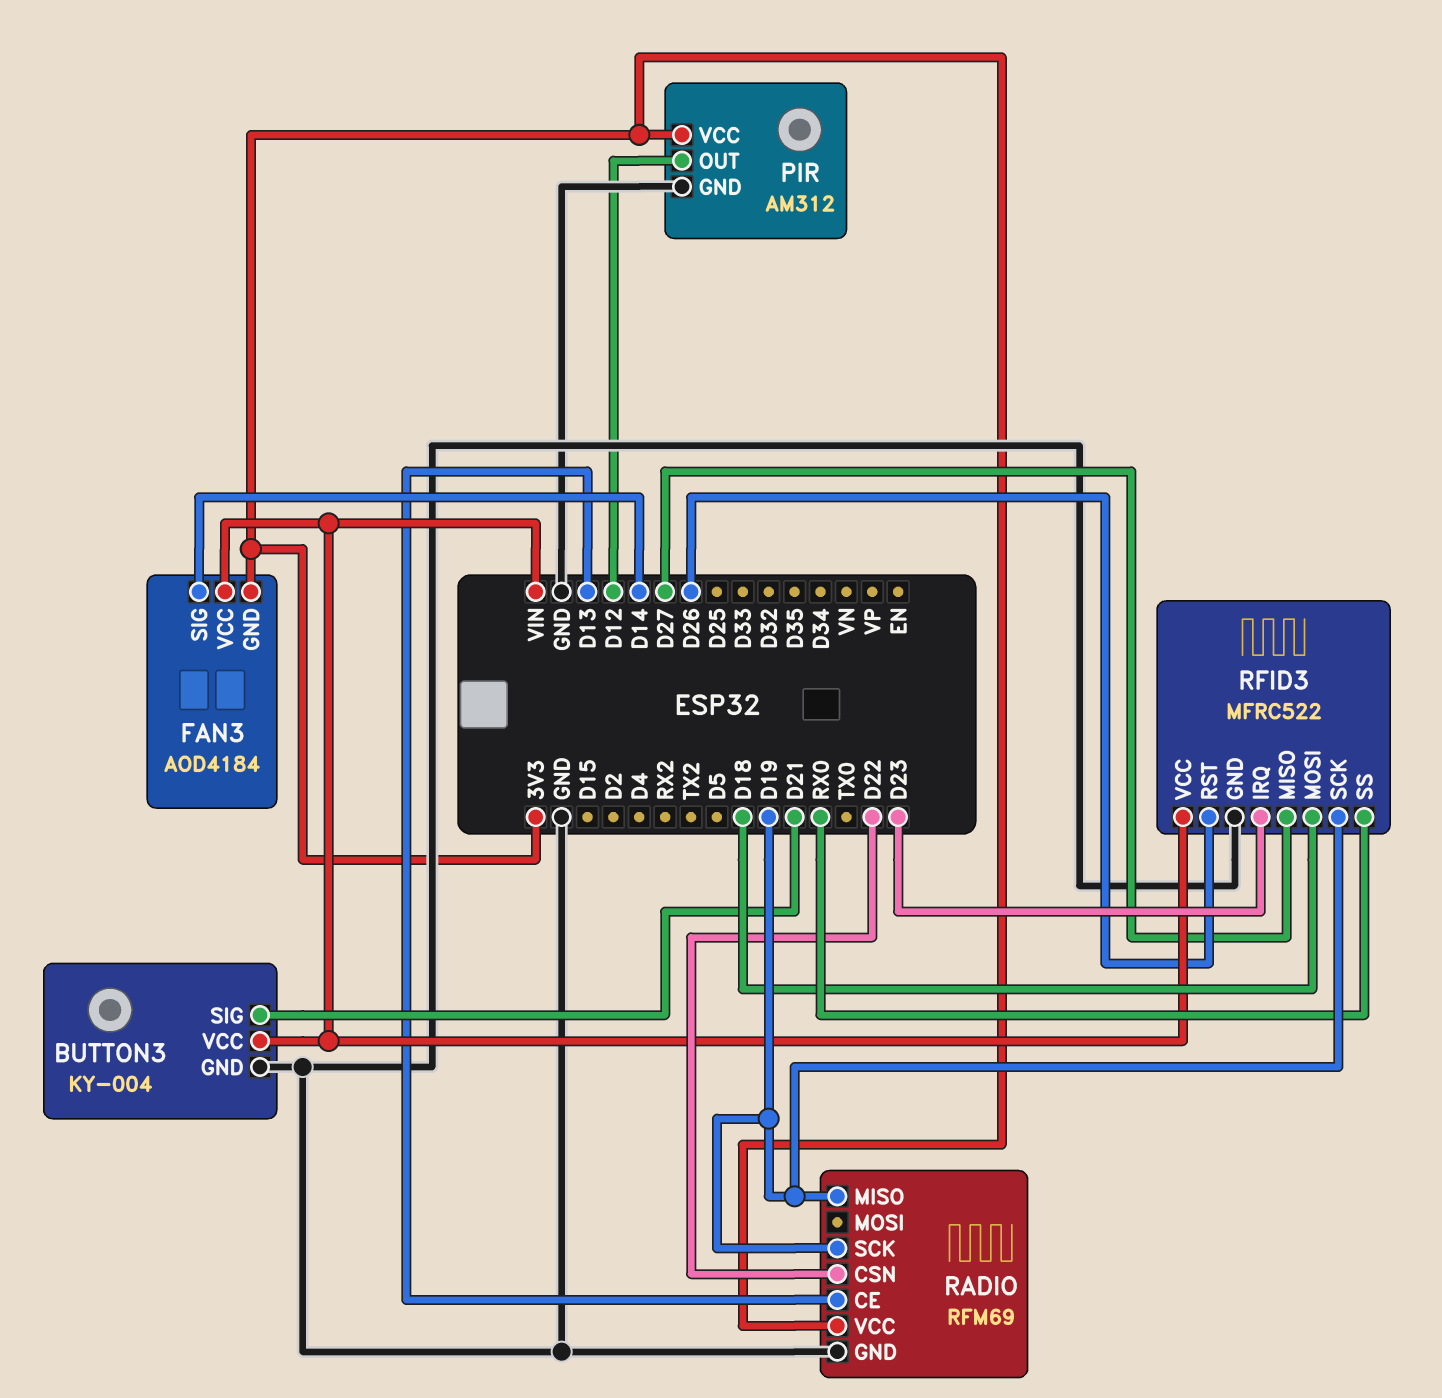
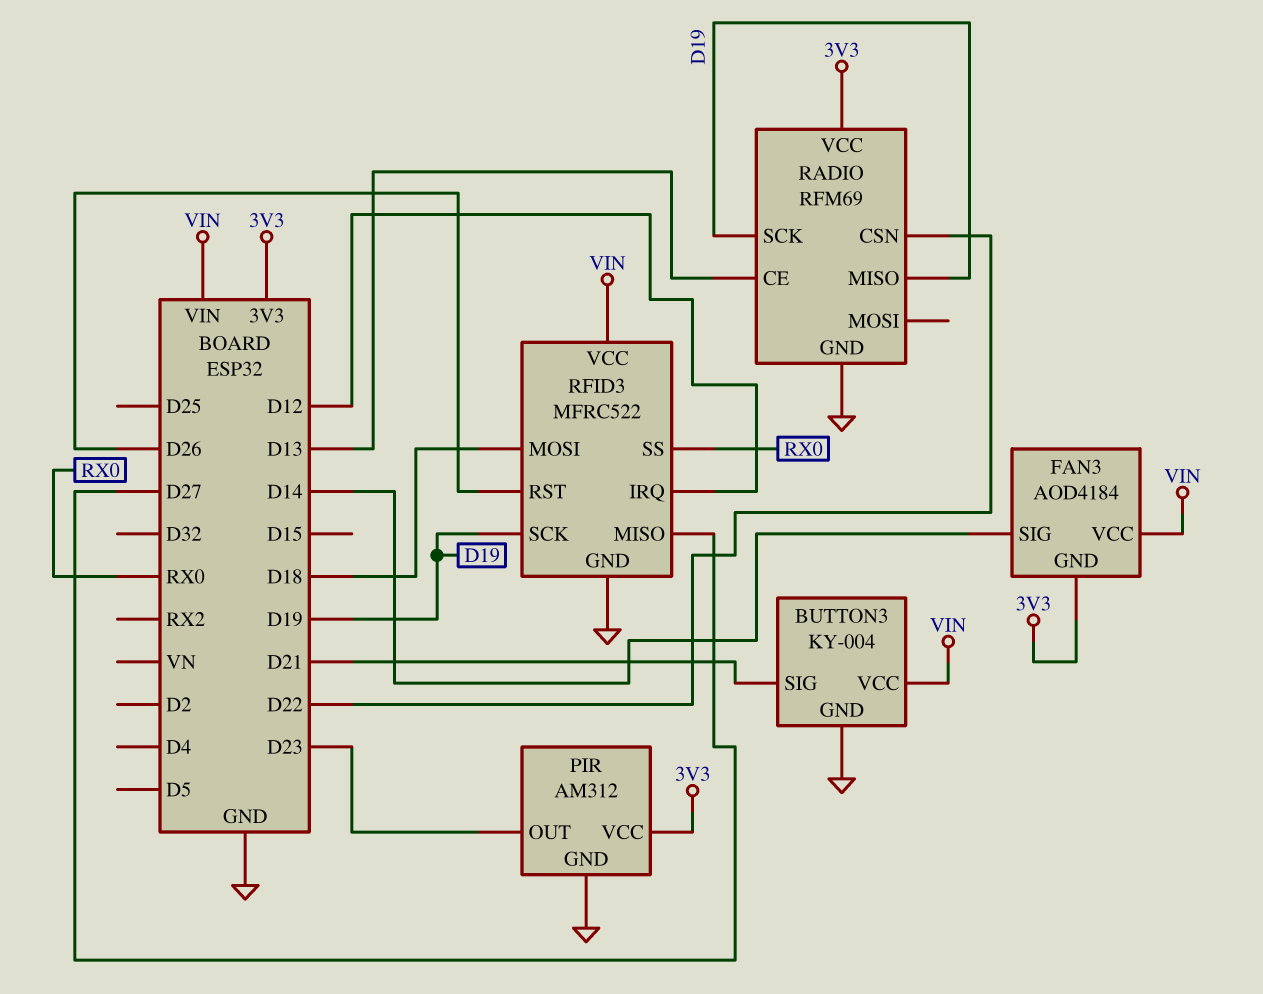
PIR pin OUT: D12 -> D23
RFID3 pin IRQ: D23 -> D12

